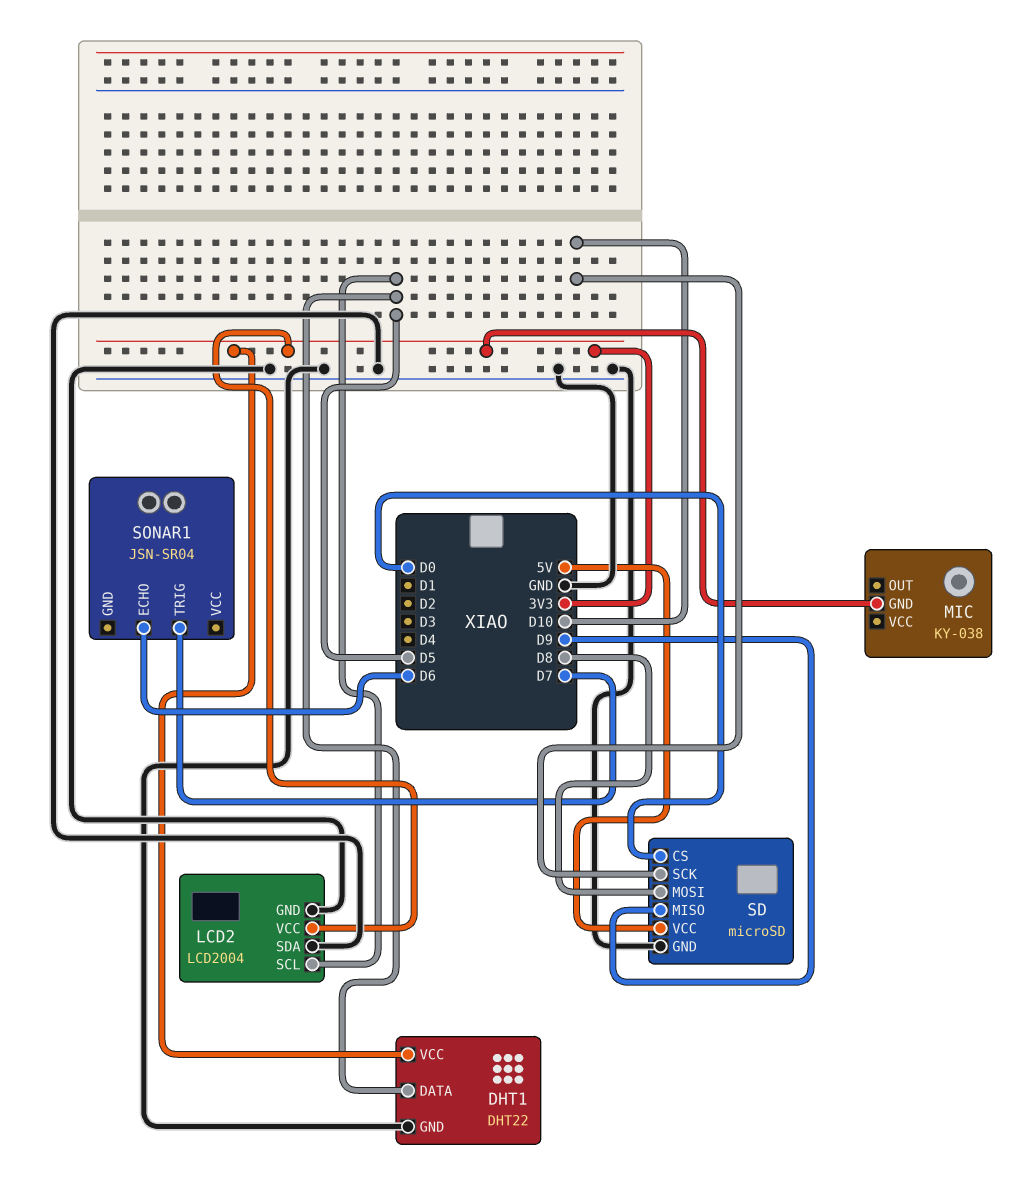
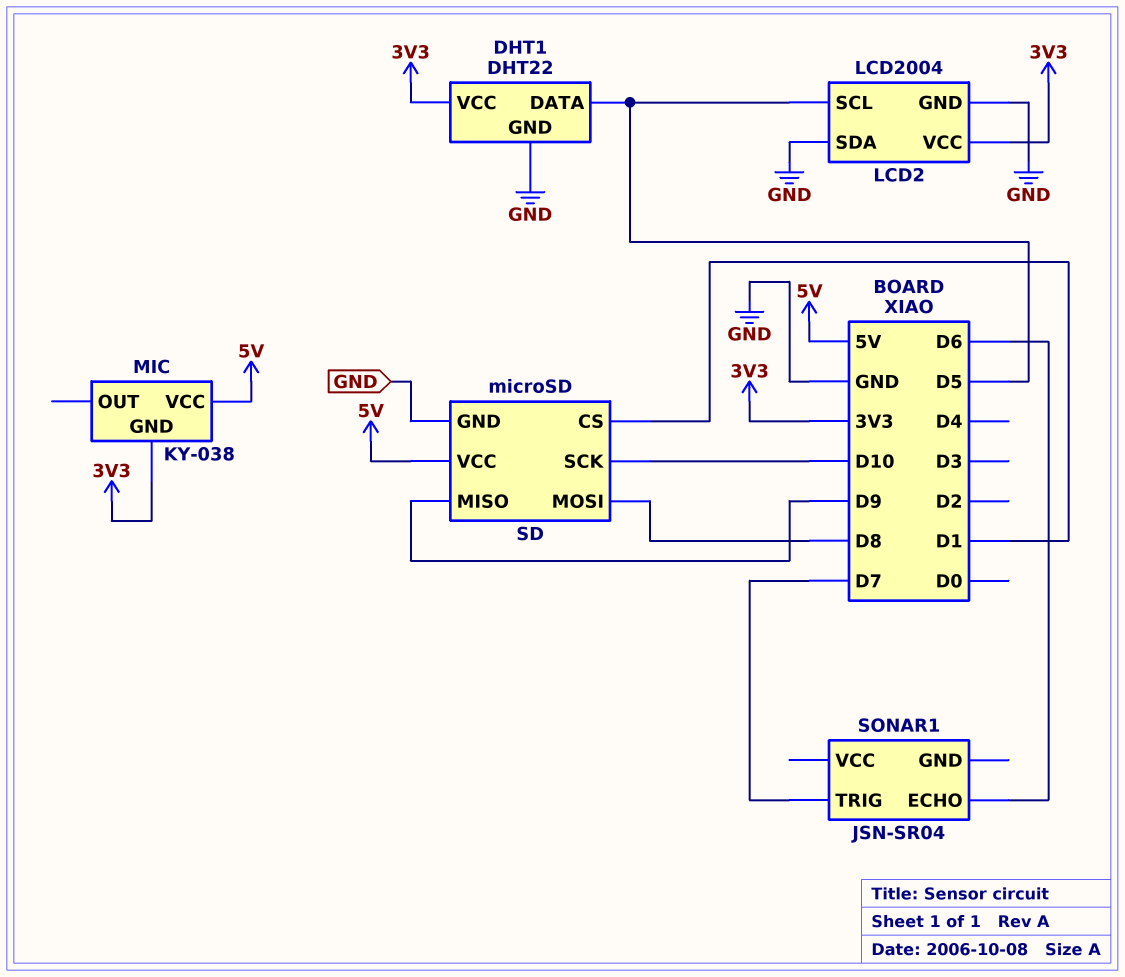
MIC pin VCC: none -> 5V
SD pin CS: D0 -> D1

